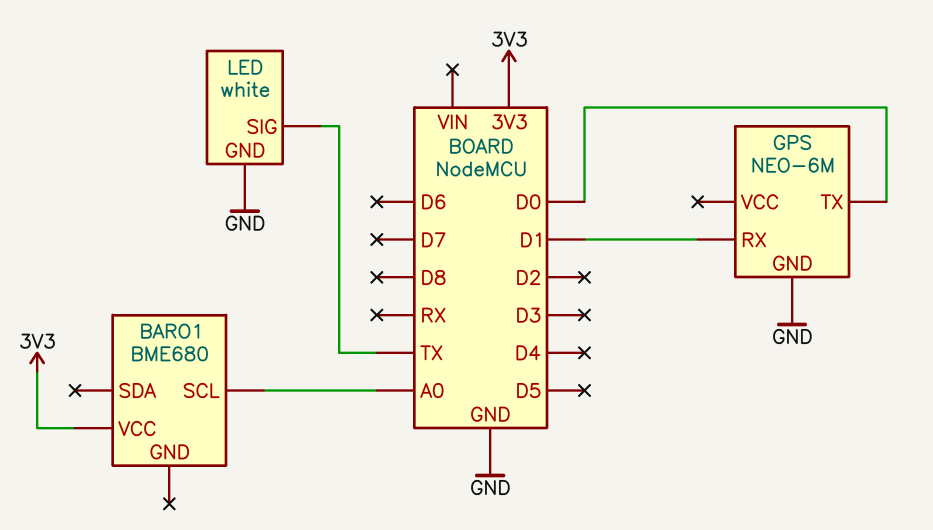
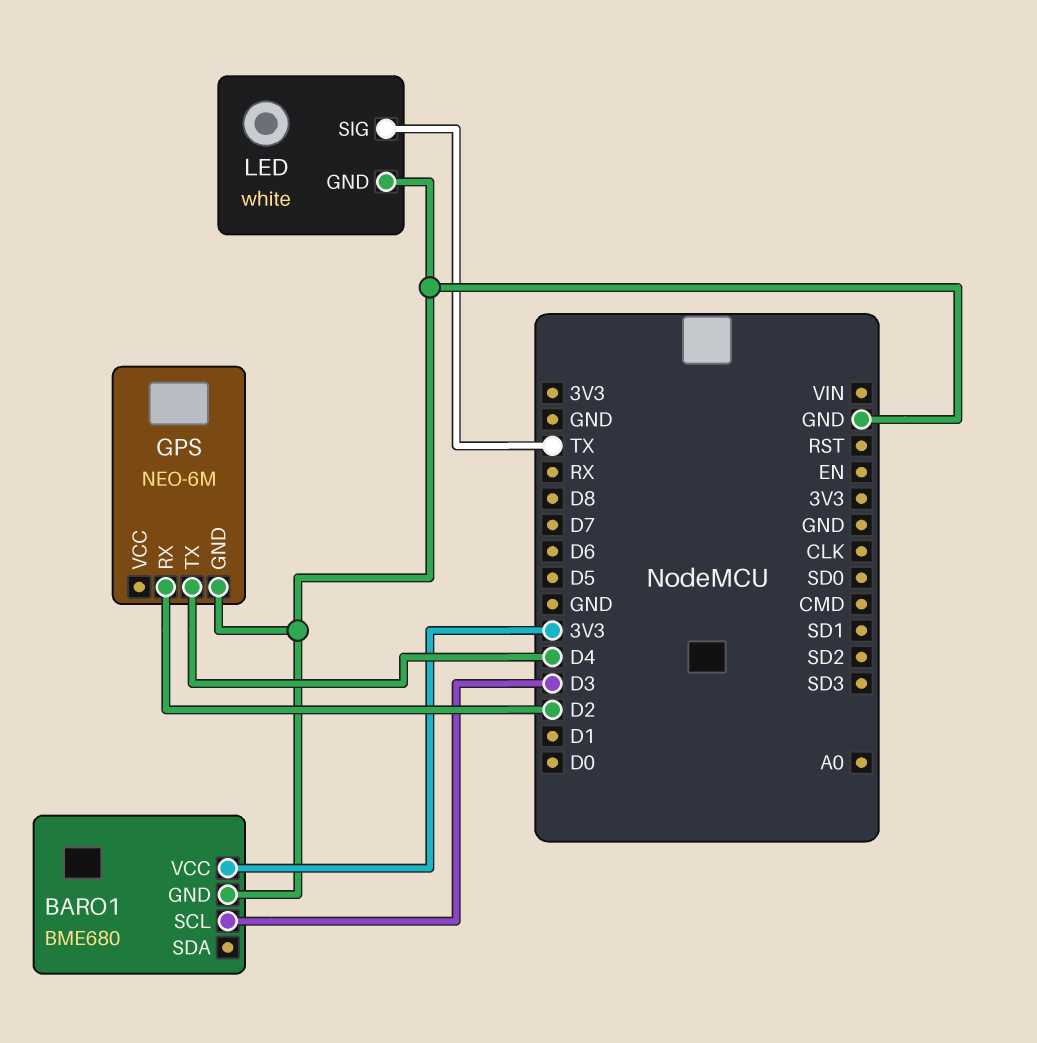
BARO1 pin GND: none -> GND
BARO1 pin SCL: A0 -> D3
GPS pin RX: D1 -> D2
GPS pin TX: D0 -> D4

